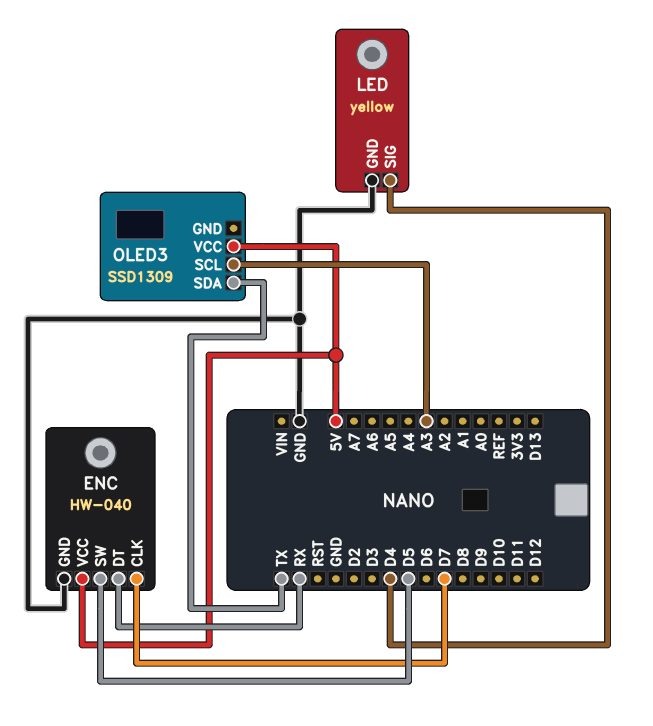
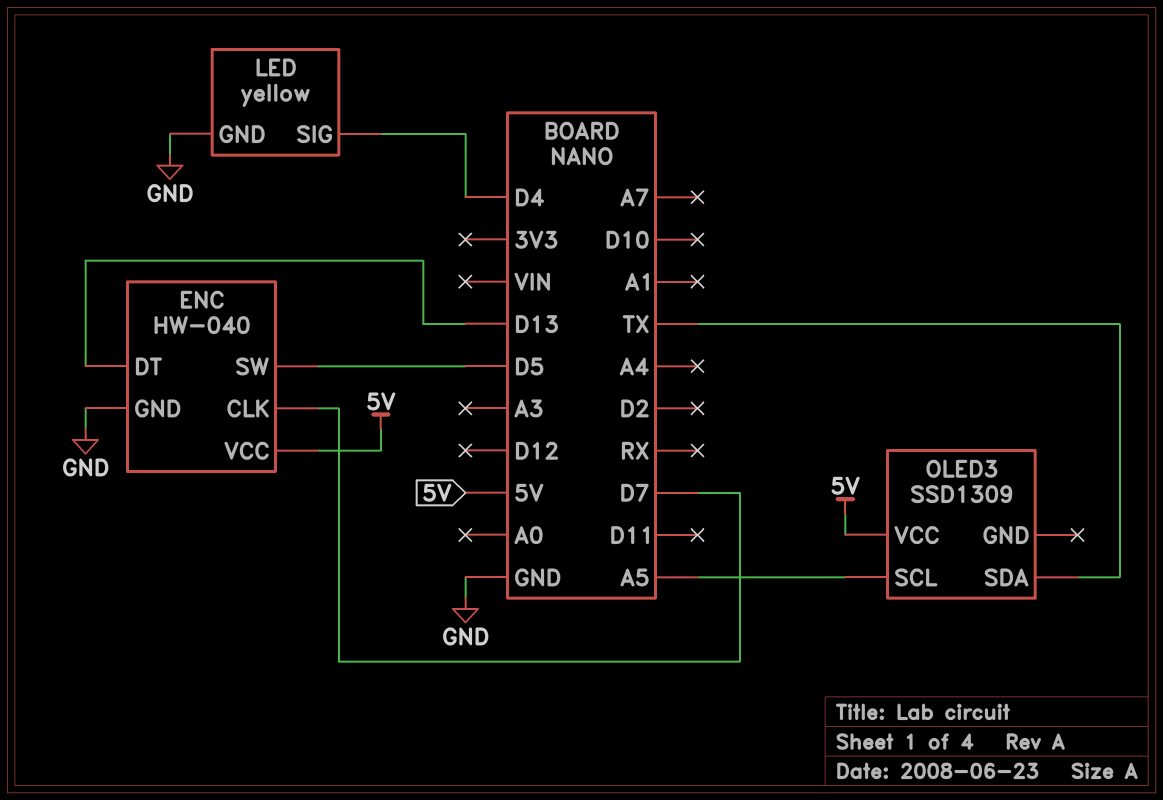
ENC pin DT: RX -> D13
OLED3 pin SCL: A3 -> A5

